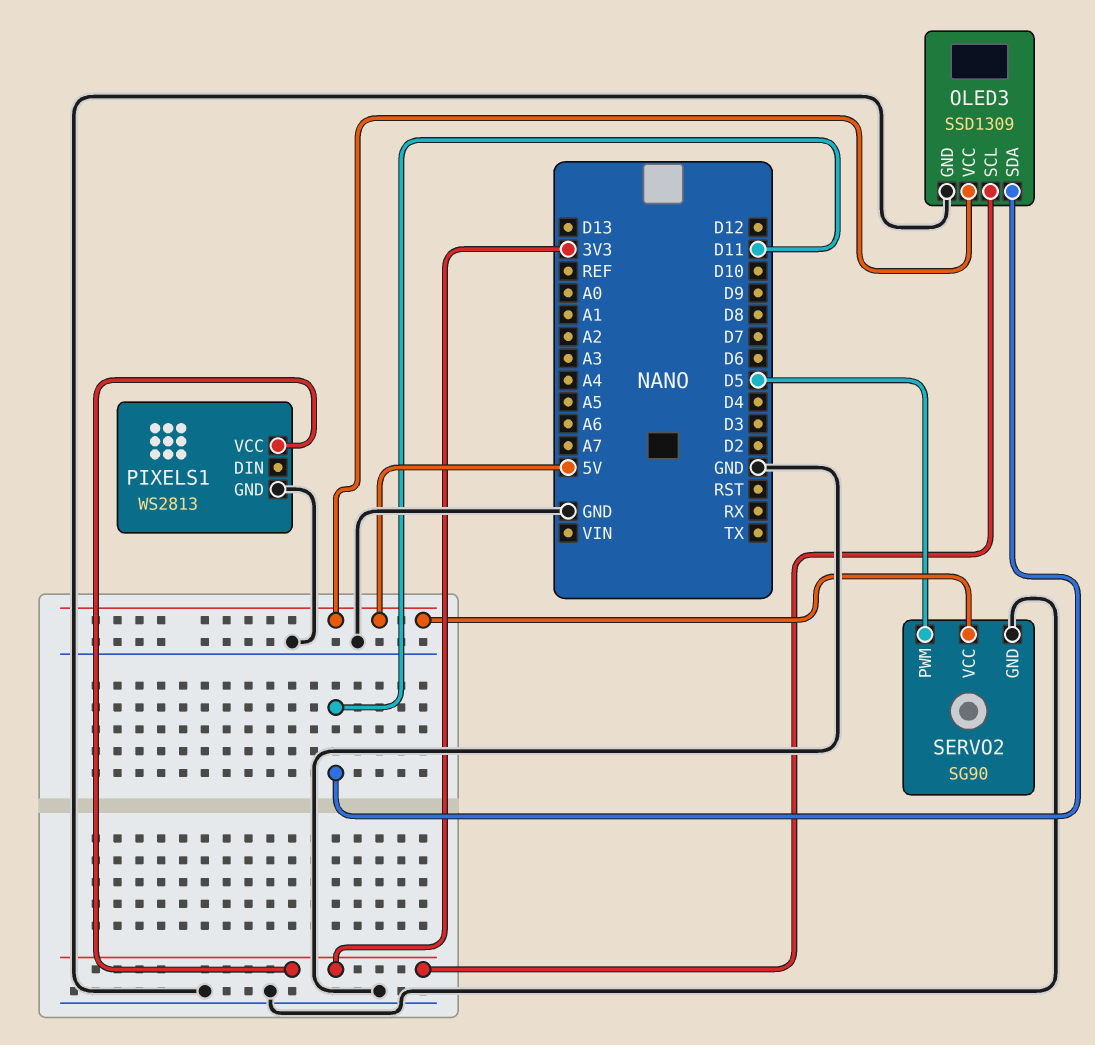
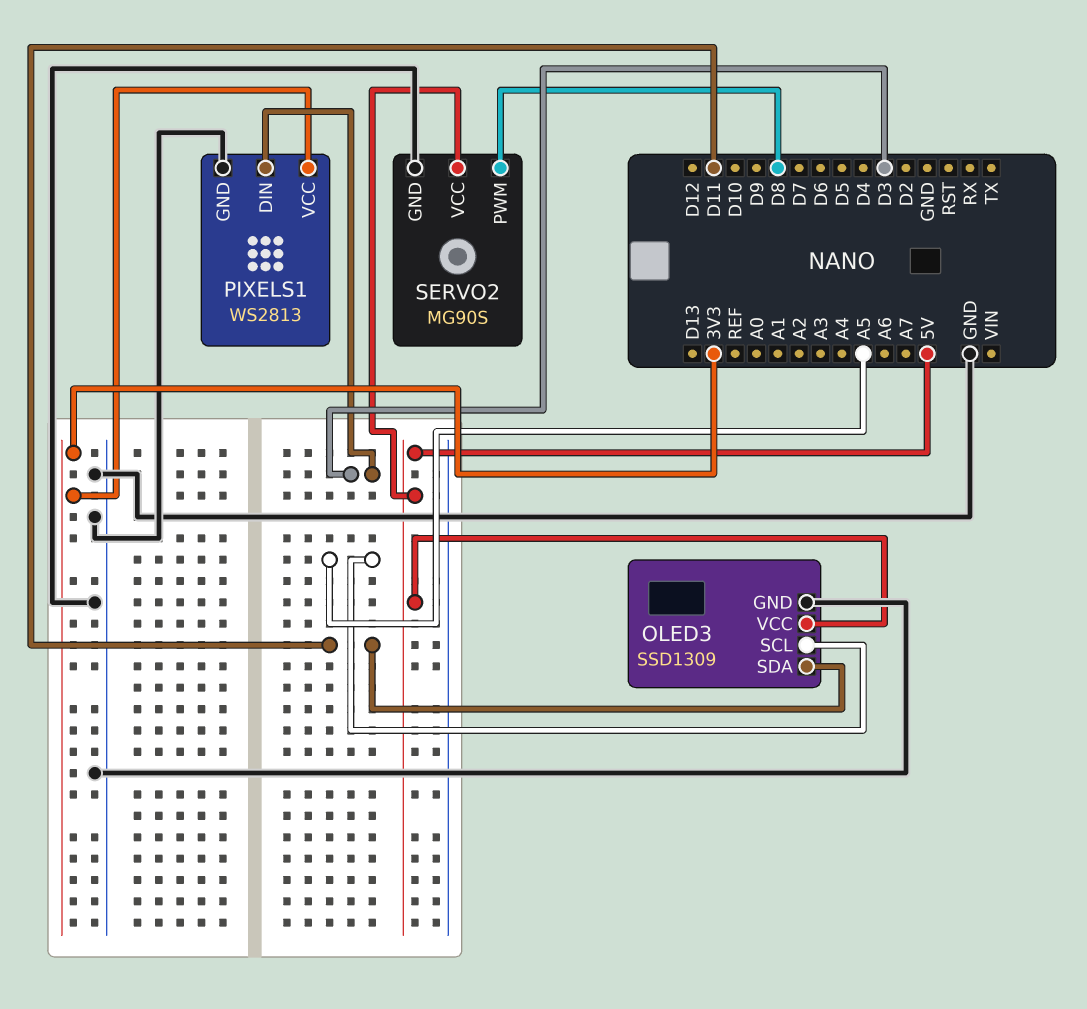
OLED3 pin SCL: 3V3 -> A5
PIXELS1 pin DIN: none -> D3
SERVO2: SG90 -> MG90S
SERVO2 pin PWM: D5 -> D8

